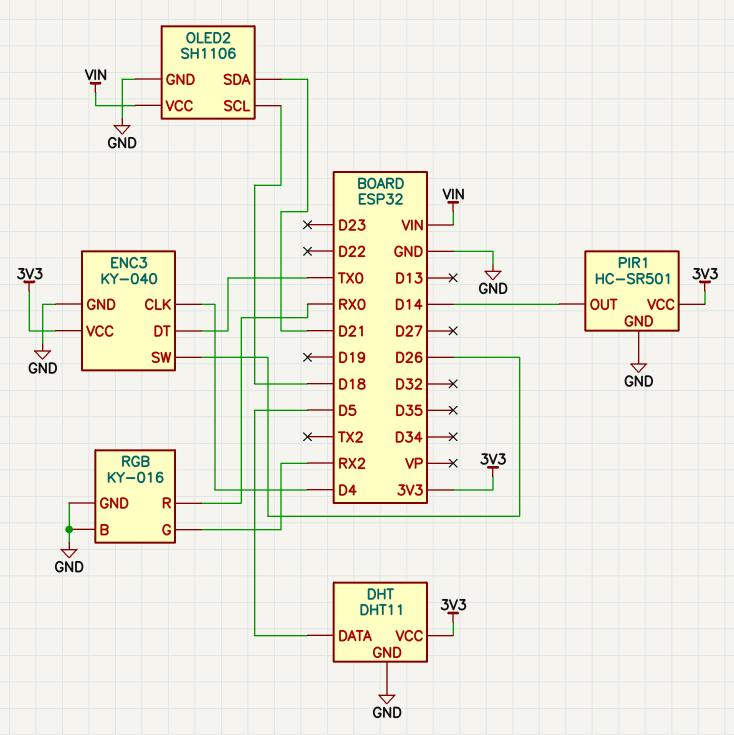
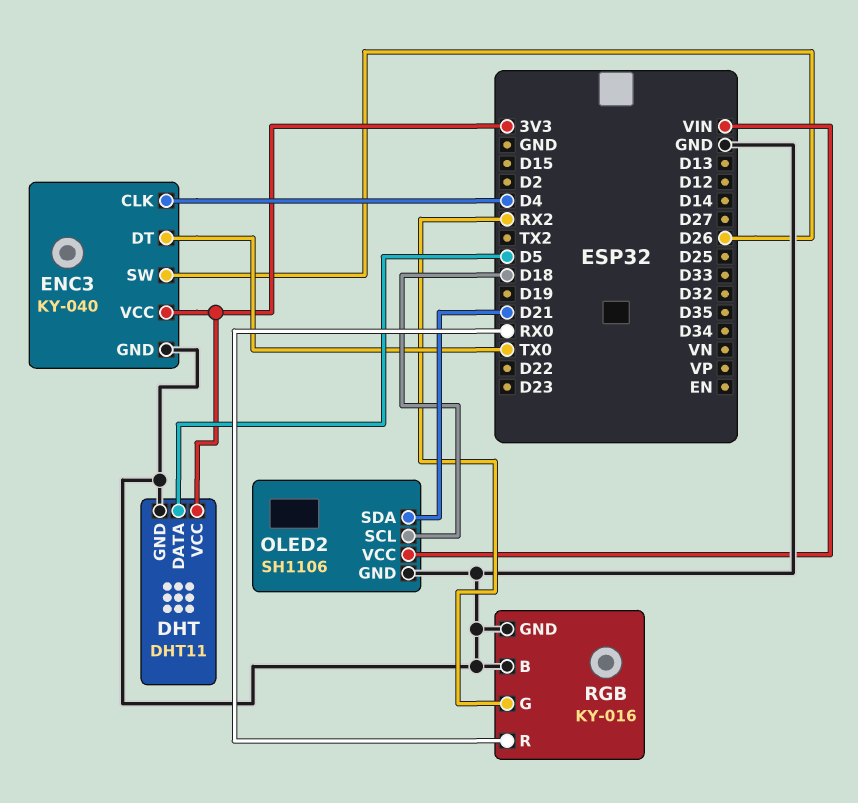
PIR1: HC-SR501 -> none
PIR1 pin GND: GND -> none
PIR1 pin OUT: D14 -> none
PIR1 pin VCC: 3V3 -> none

